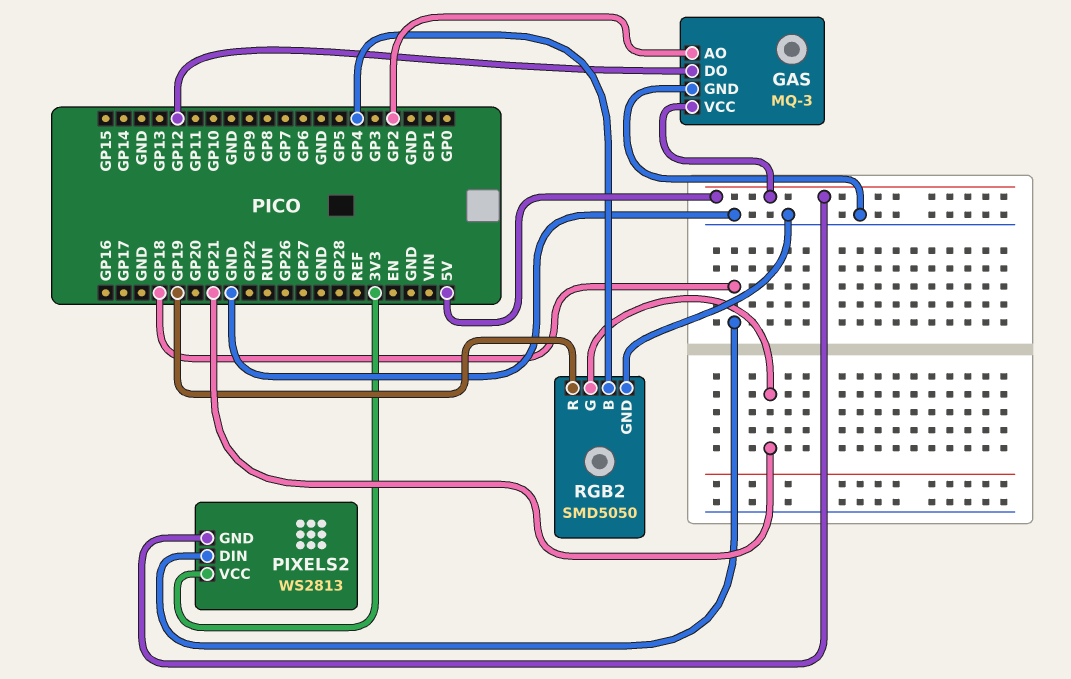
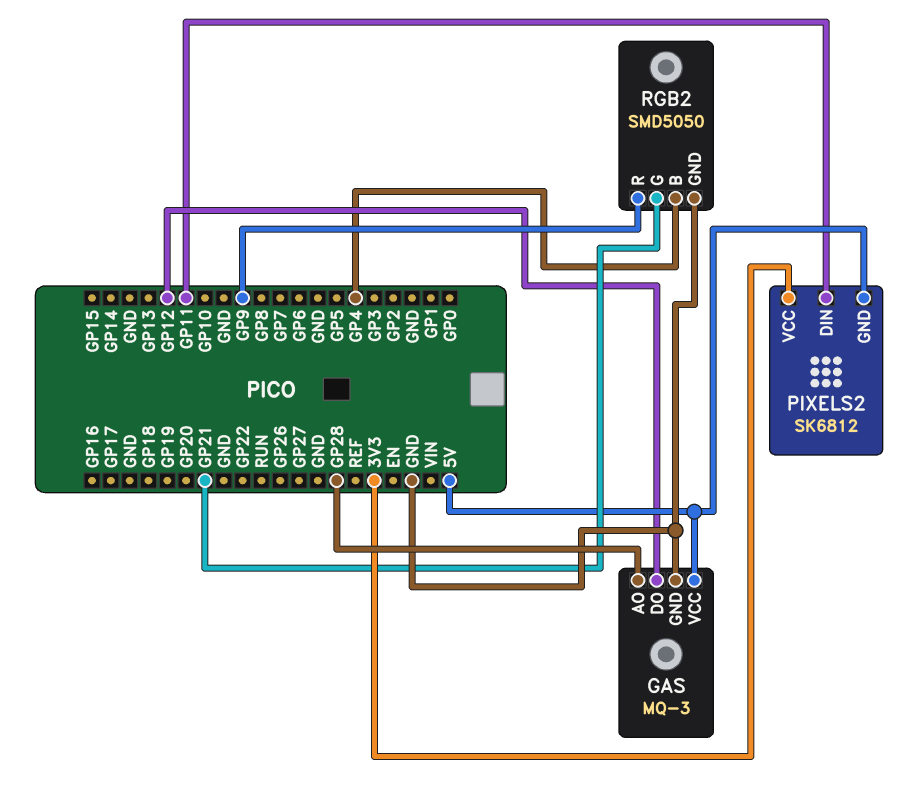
GAS pin AO: GP2 -> GP28
PIXELS2: WS2813 -> SK6812
PIXELS2 pin DIN: GP18 -> GP11
RGB2 pin R: GP19 -> GP9

